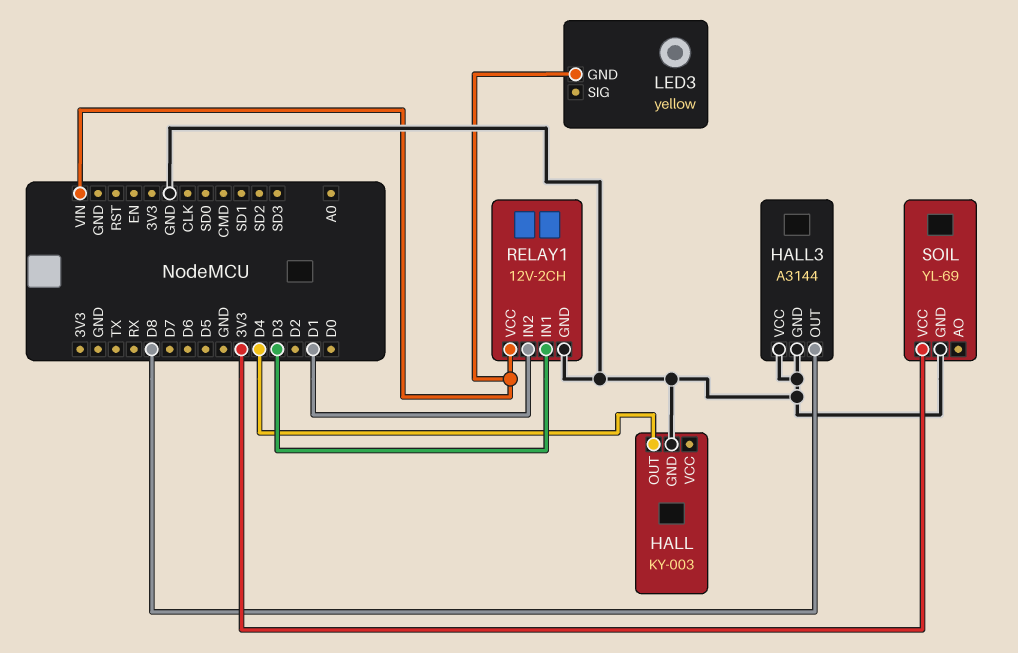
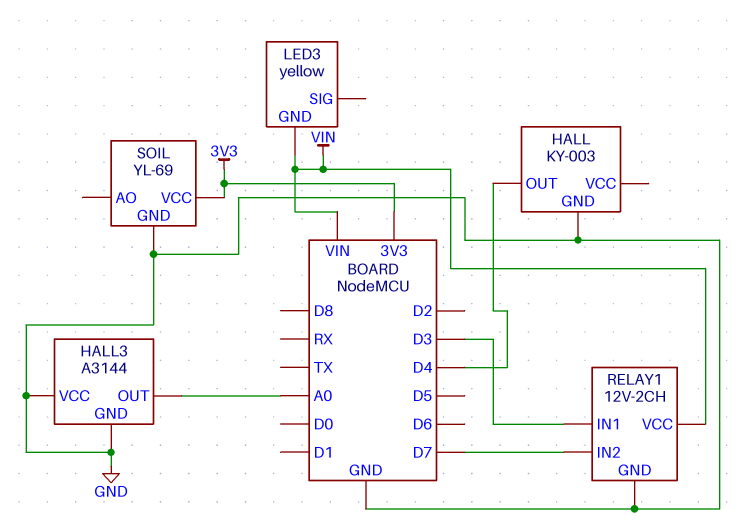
HALL3 pin OUT: D8 -> A0
RELAY1 pin IN2: D1 -> D7

